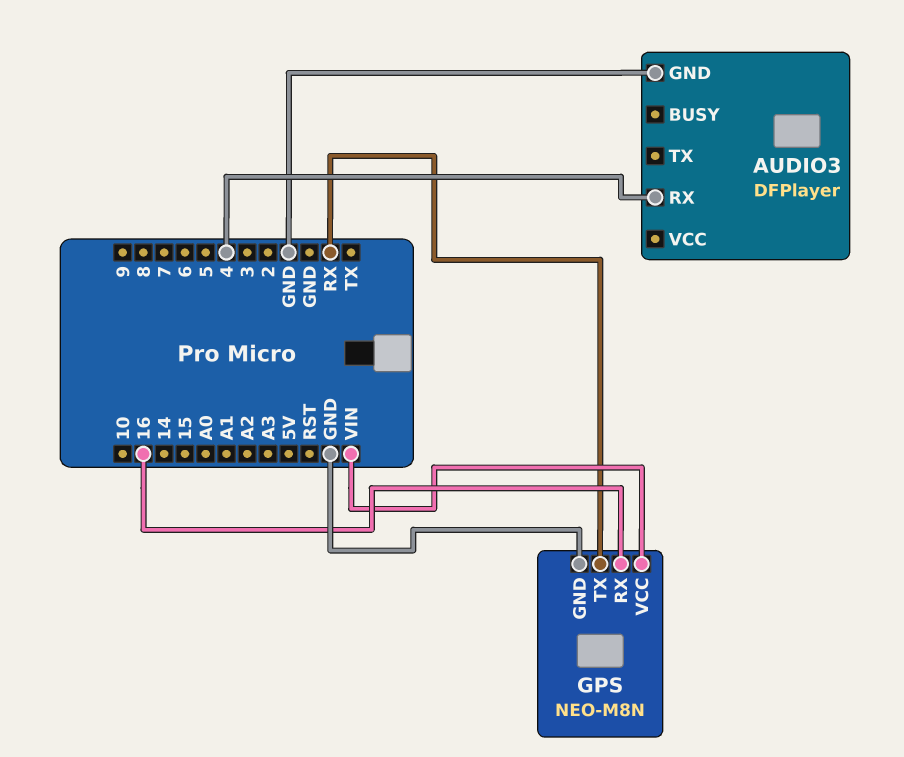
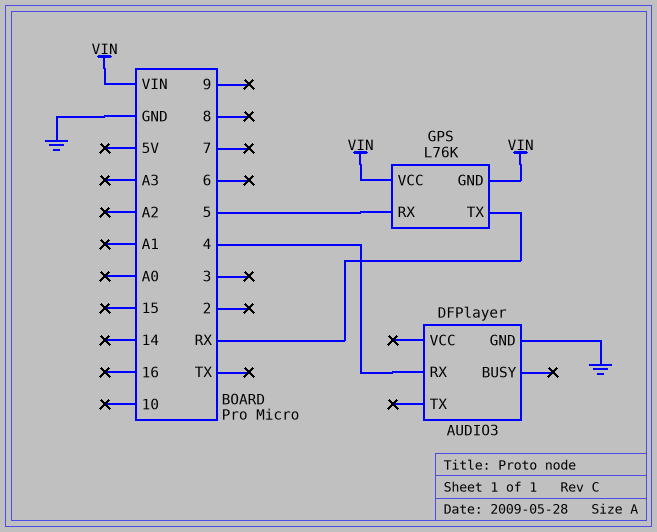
GPS: NEO-M8N -> L76K
GPS pin GND: GND -> VIN
GPS pin RX: 16 -> 5

